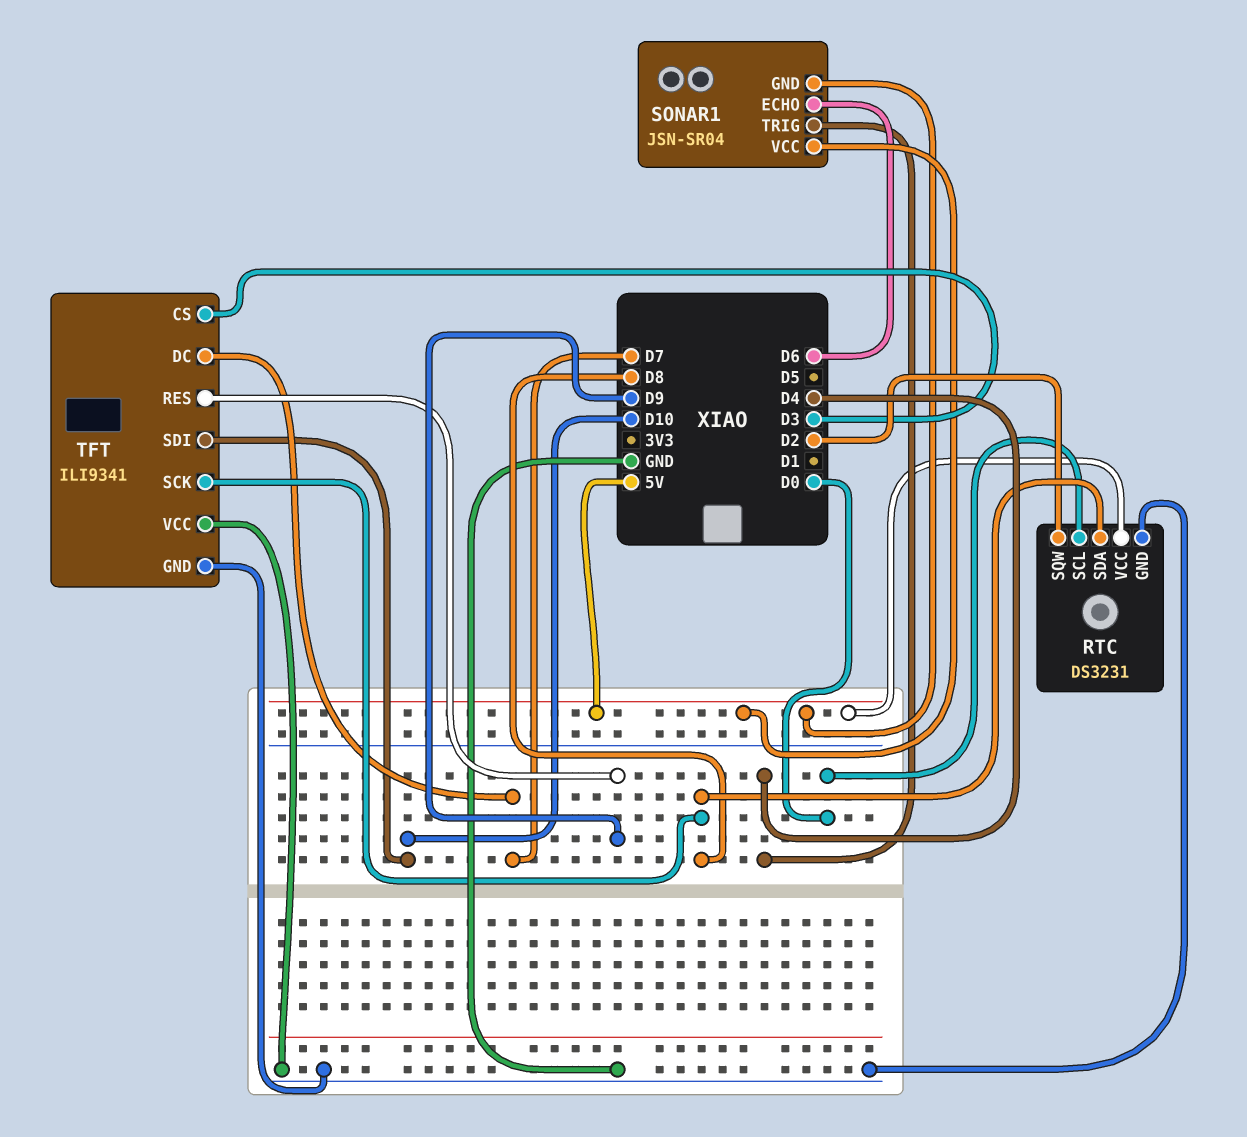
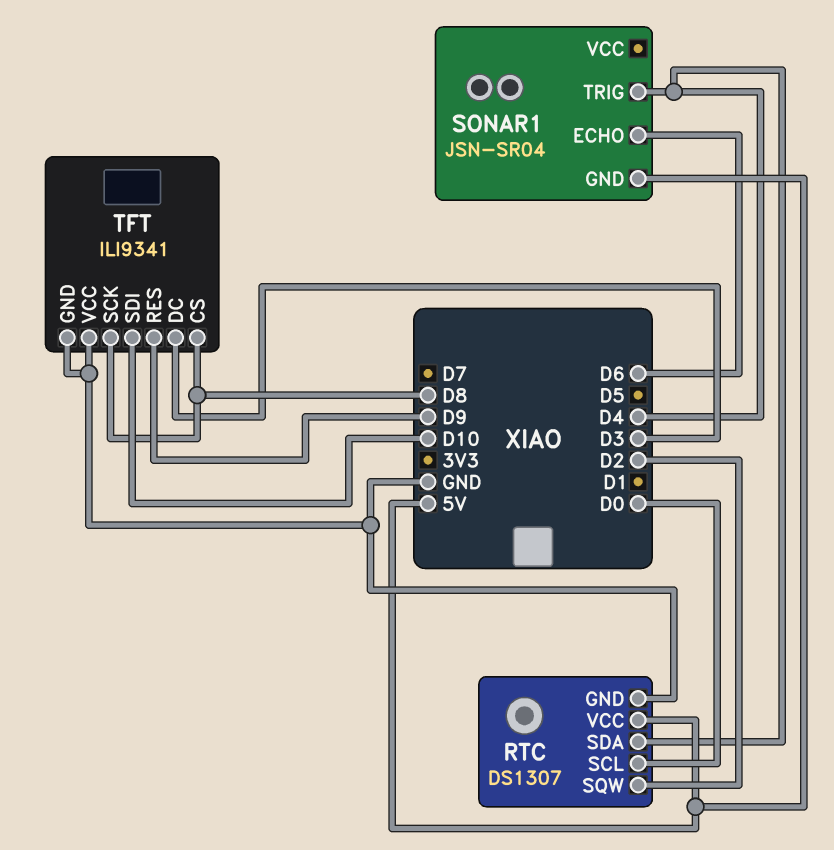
RTC: DS3231 -> DS1307
RTC pin SDA: D8 -> D4
SONAR1 pin VCC: 5V -> none
TFT pin CS: D3 -> D8
TFT pin DC: D7 -> D3

